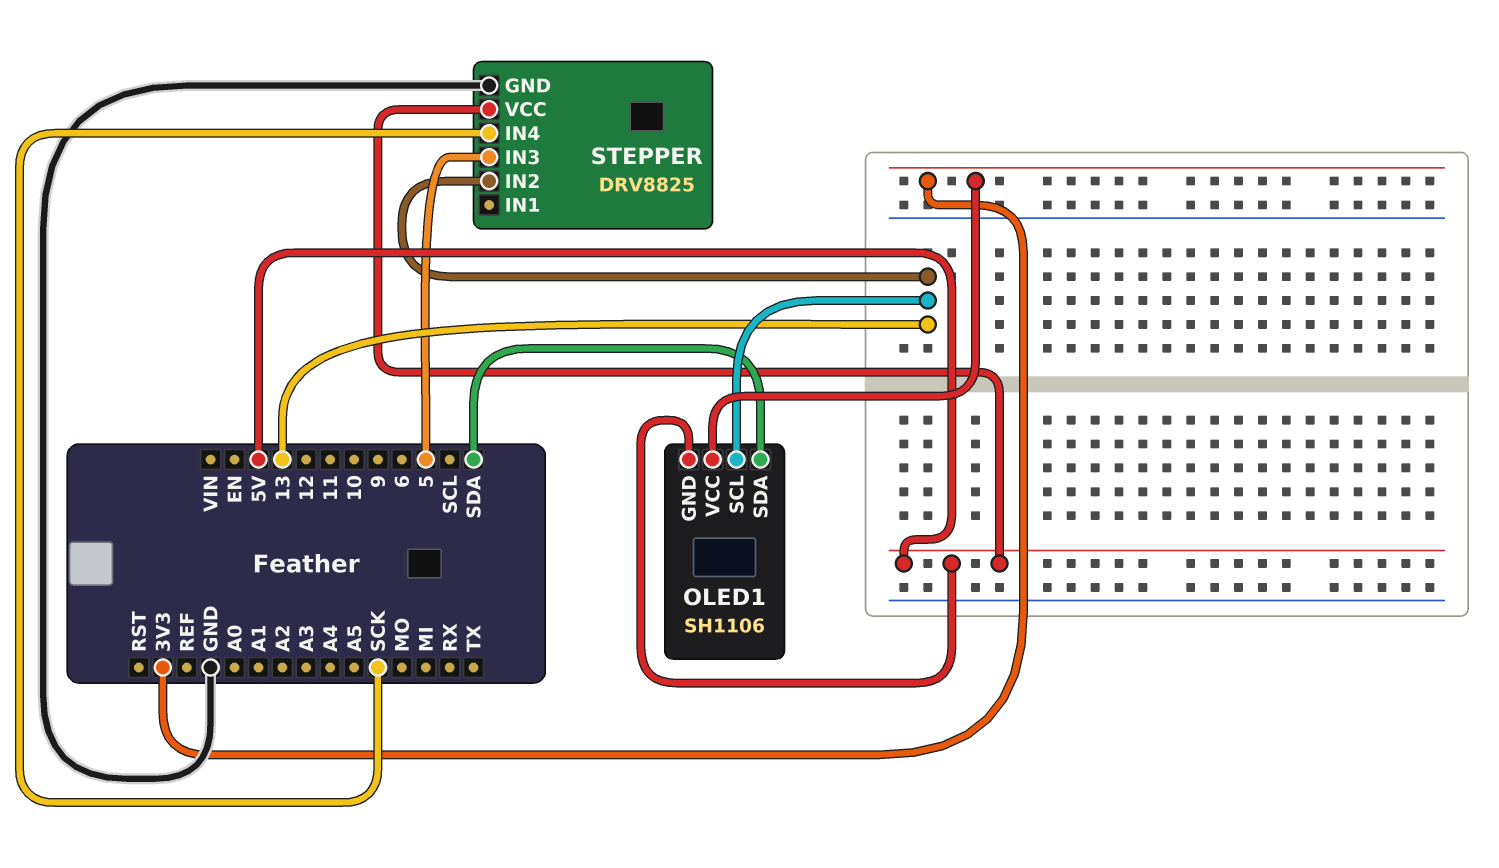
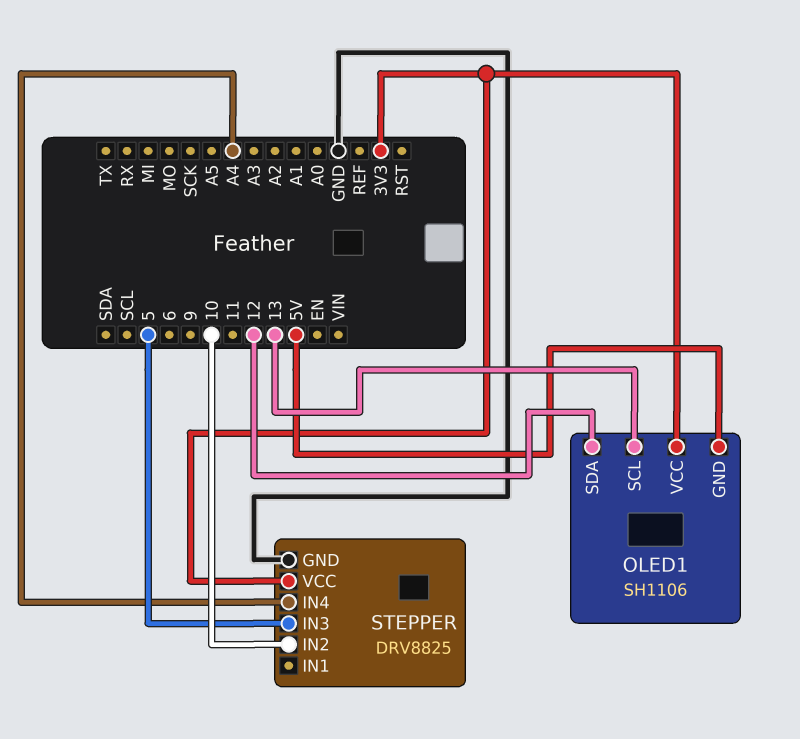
OLED1 pin SDA: SDA -> 12
STEPPER pin IN2: 13 -> 10
STEPPER pin IN4: SCK -> A4
STEPPER pin VCC: 5V -> 3V3

